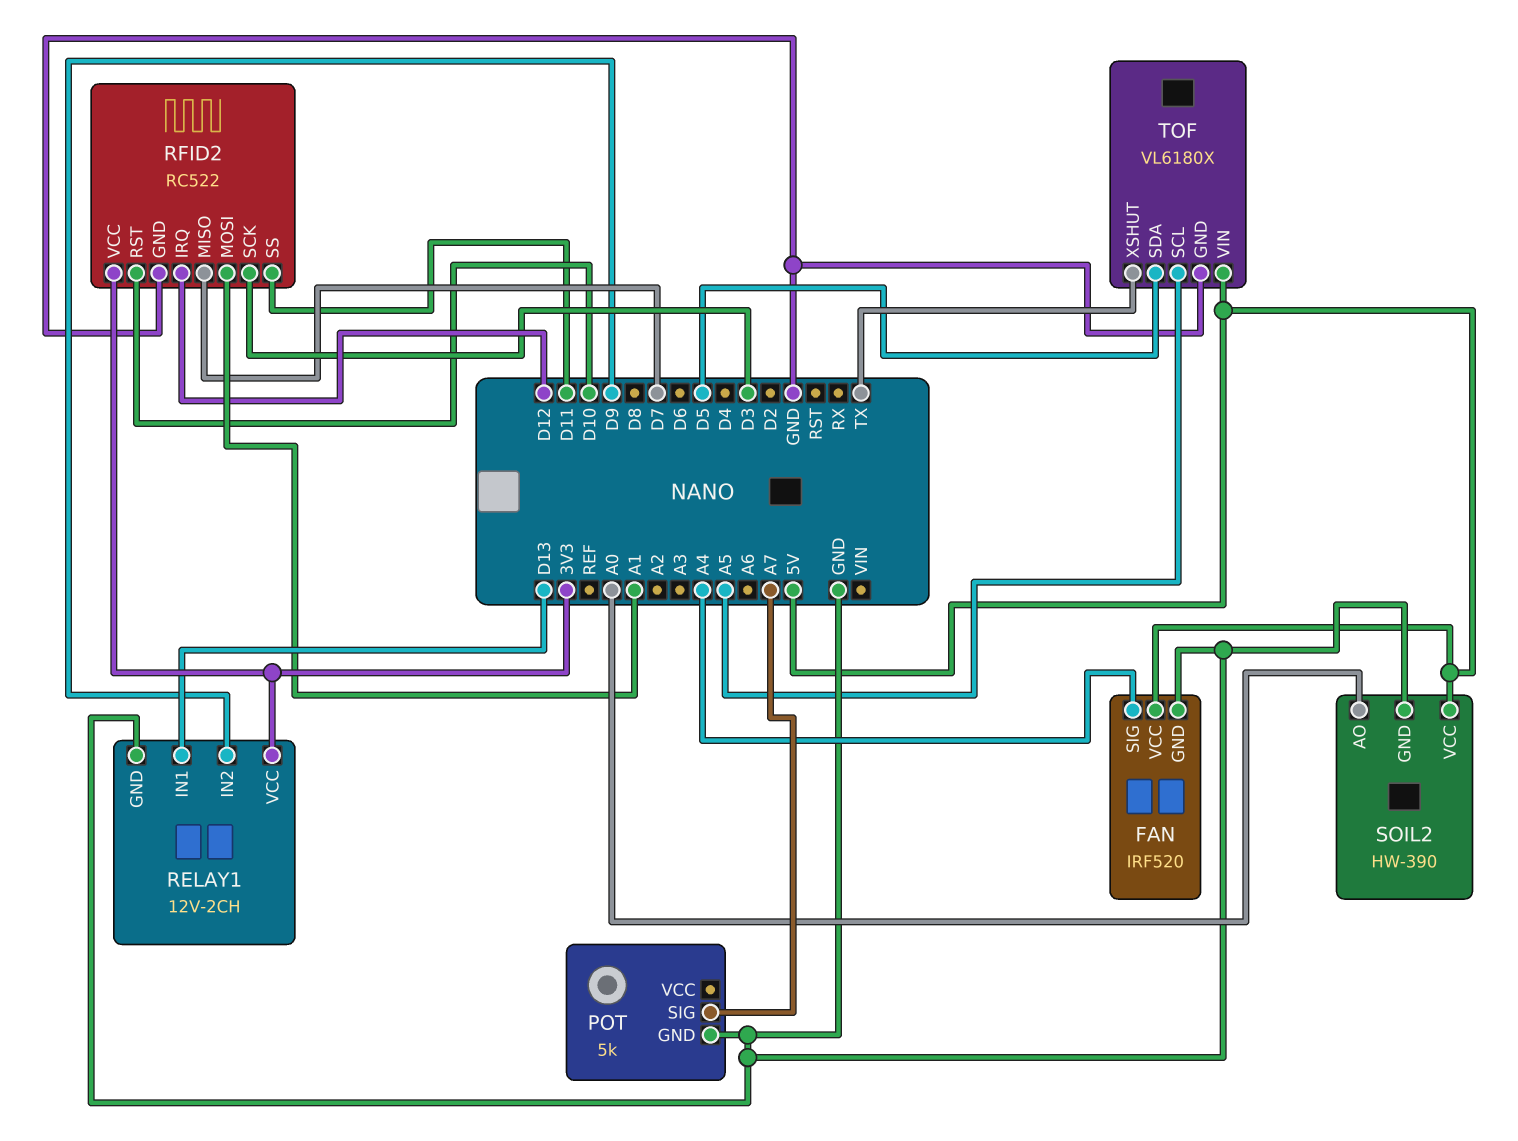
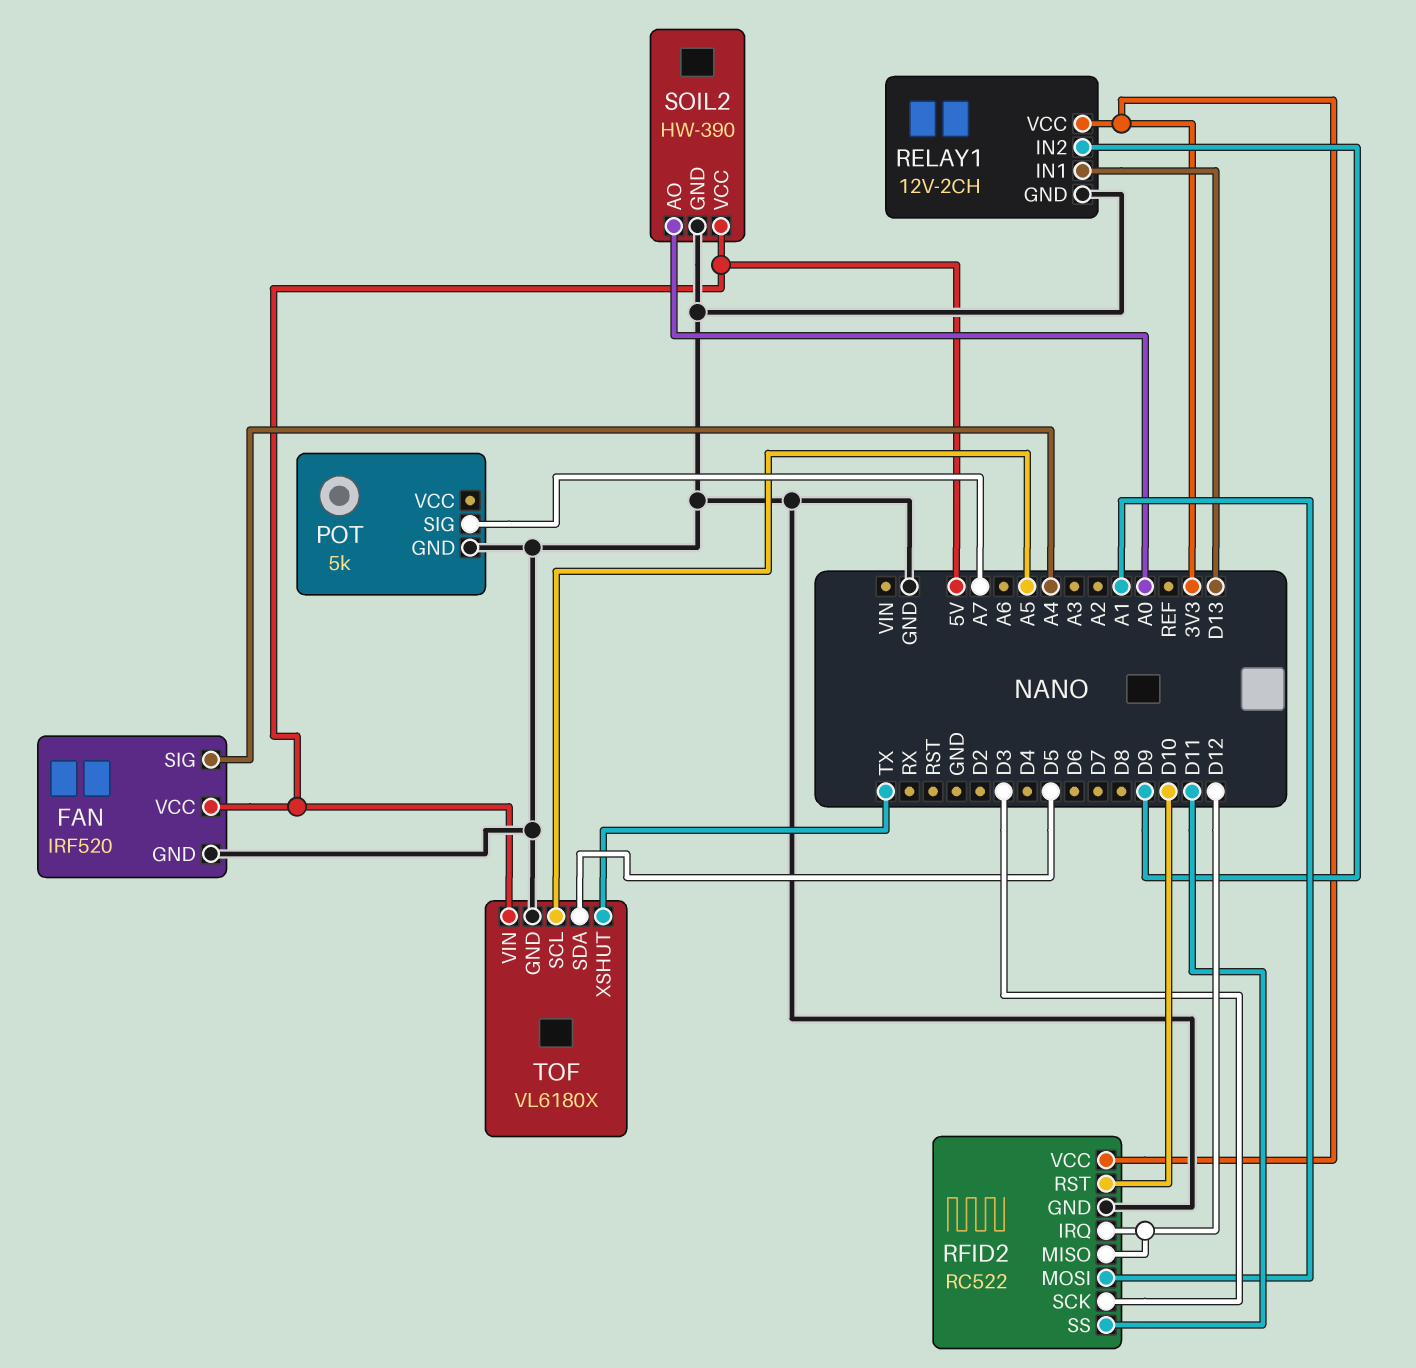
RFID2 pin MISO: D7 -> D12

